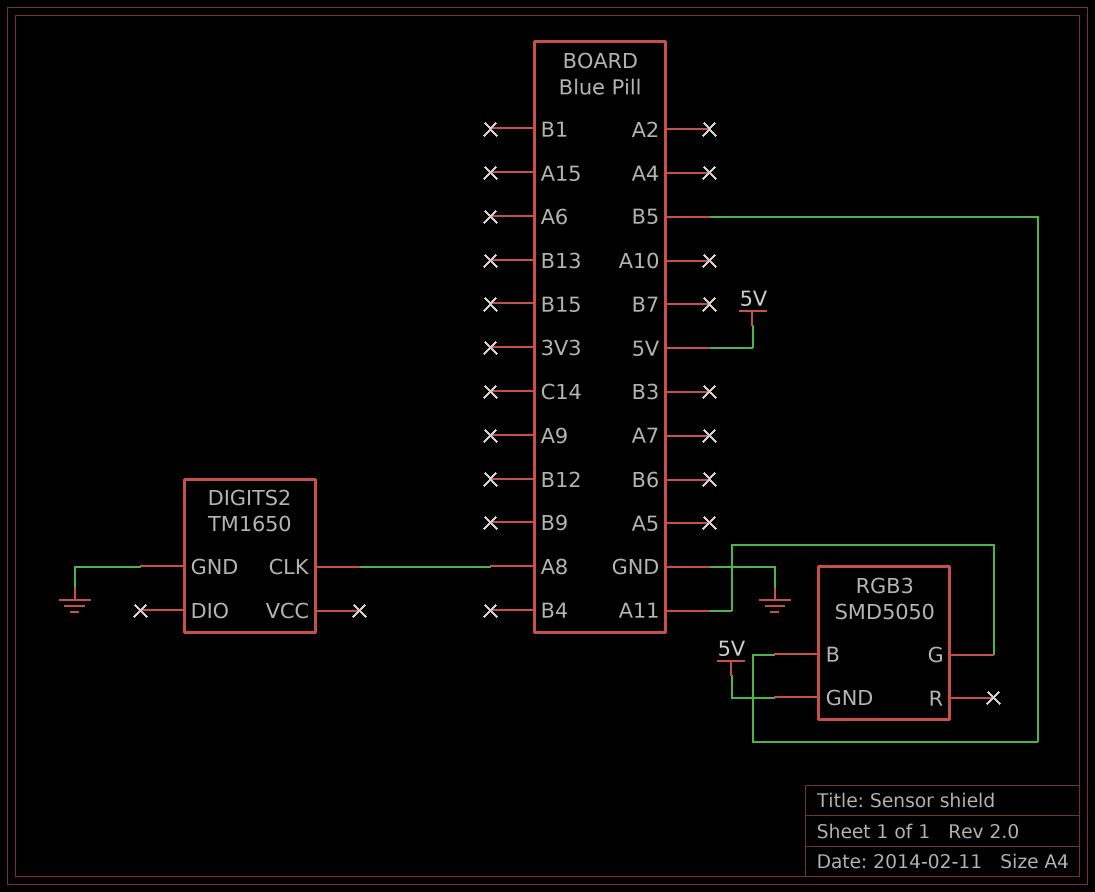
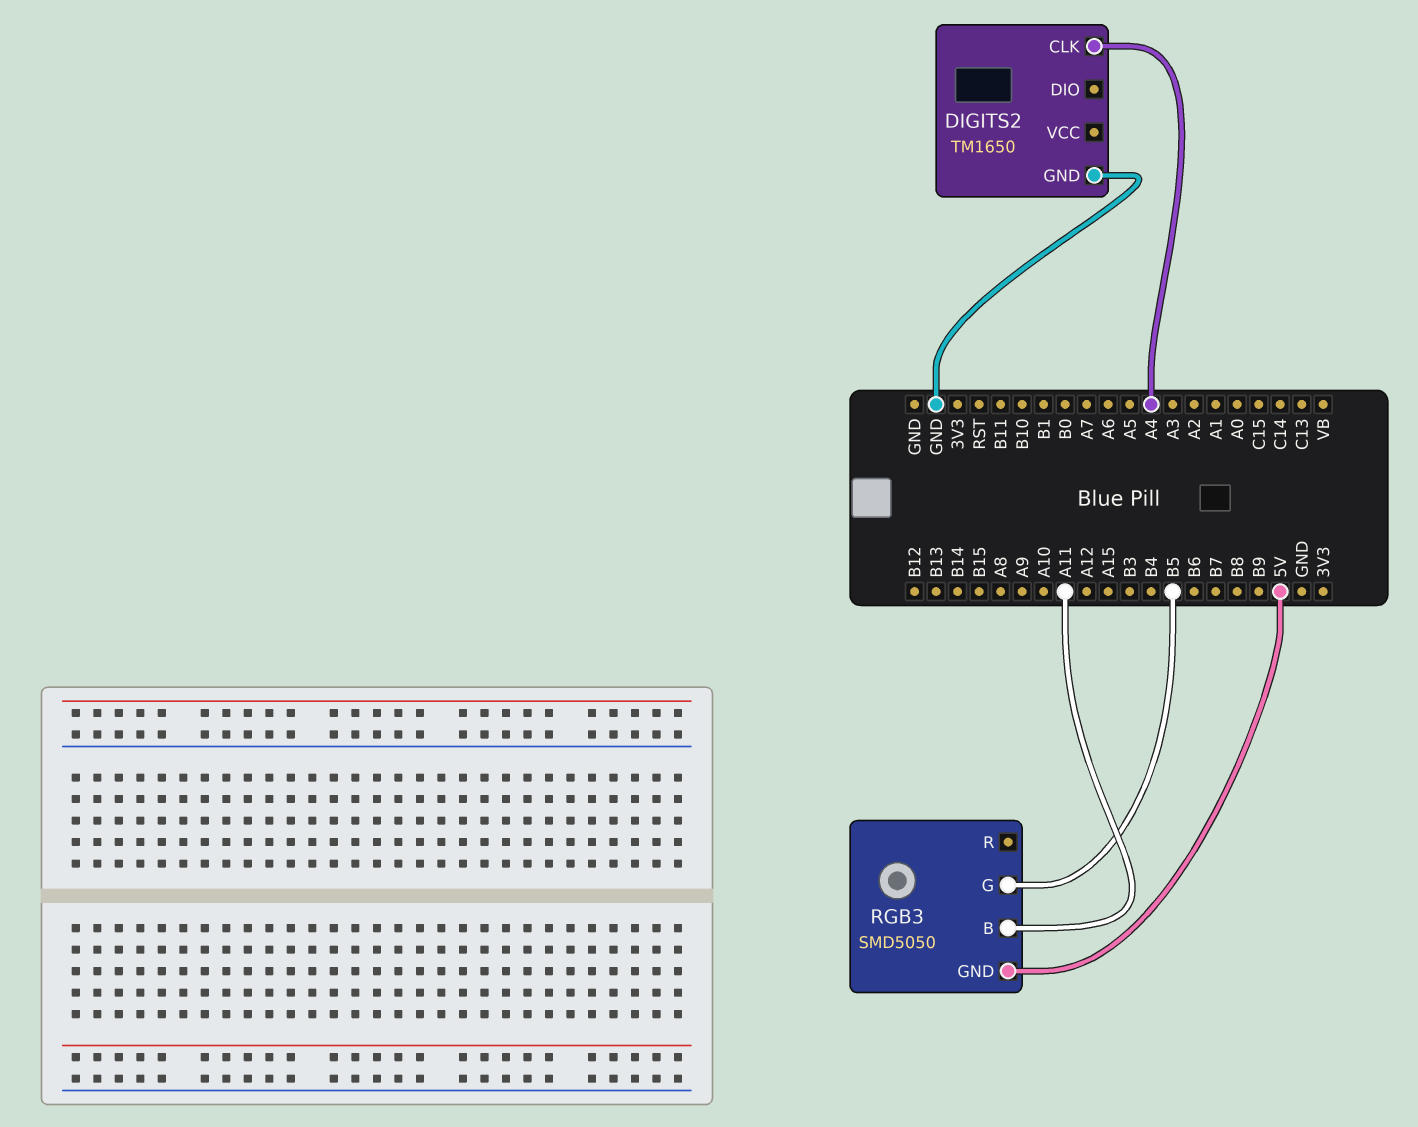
DIGITS2 pin CLK: A8 -> A4
RGB3 pin B: B5 -> A11
RGB3 pin G: A11 -> B5

